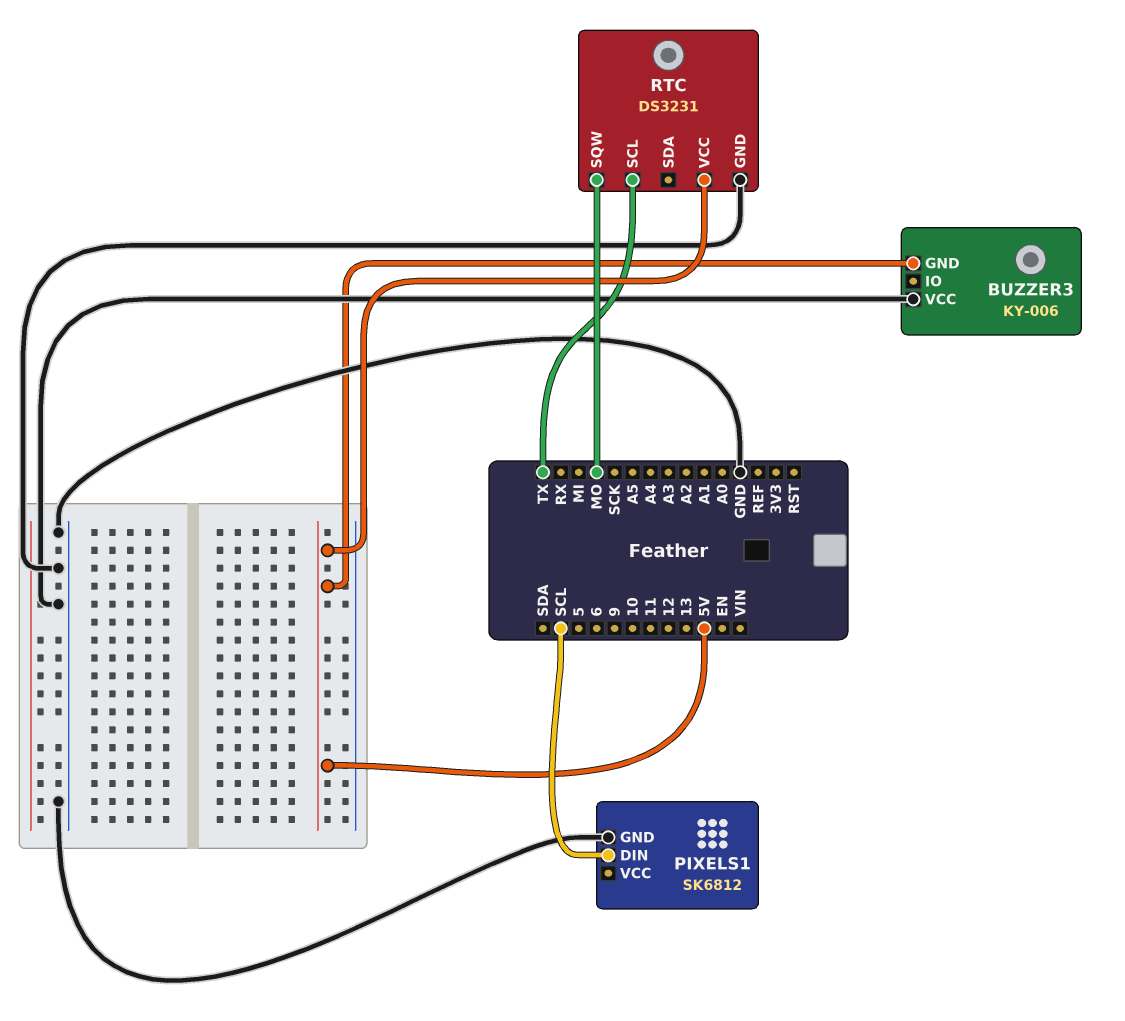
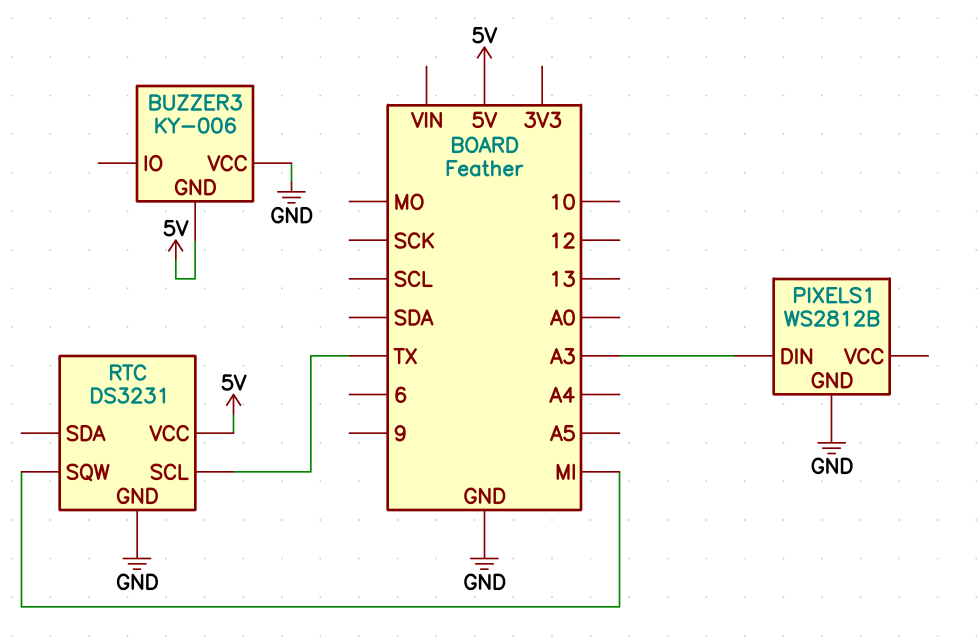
PIXELS1: SK6812 -> WS2812B
PIXELS1 pin DIN: SCL -> A3
RTC pin SQW: MO -> MI

